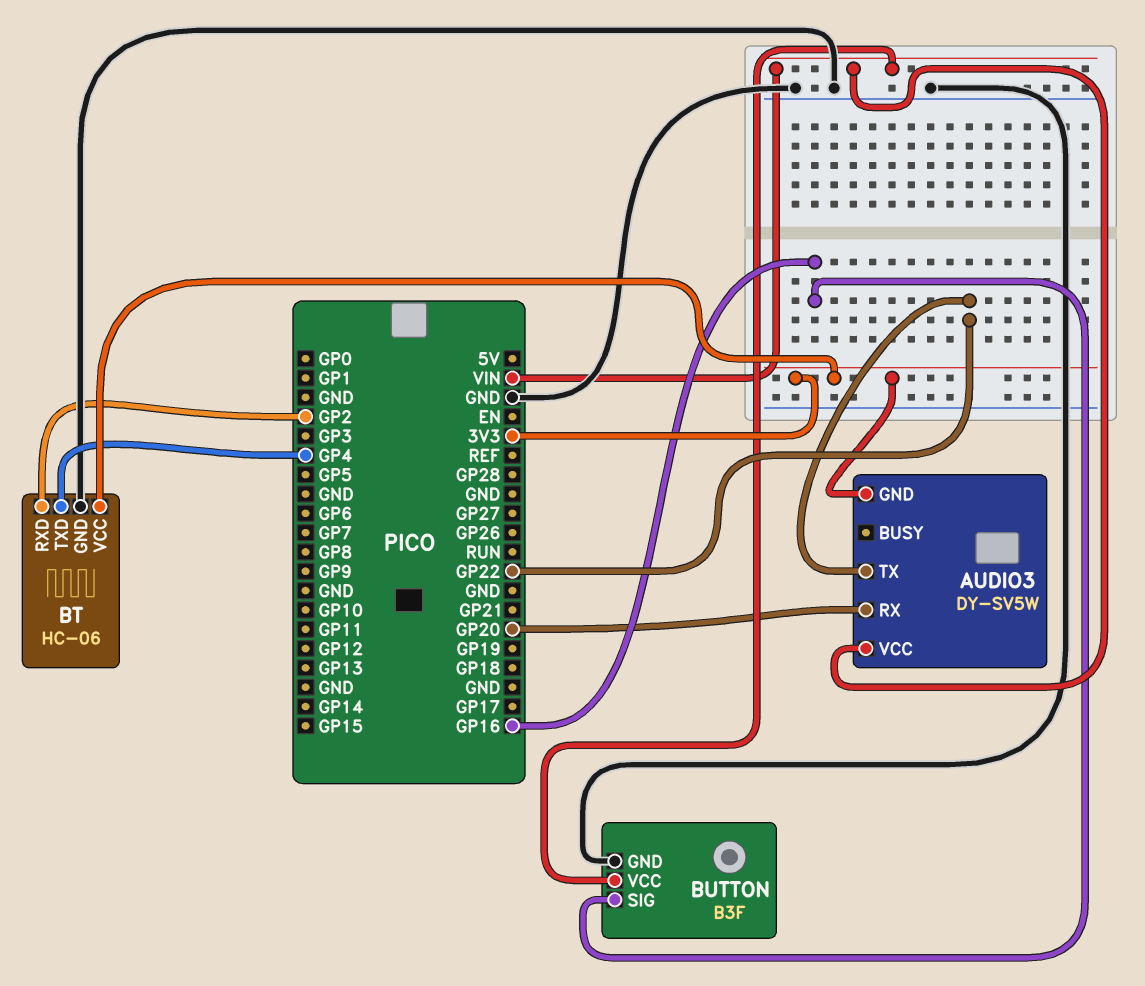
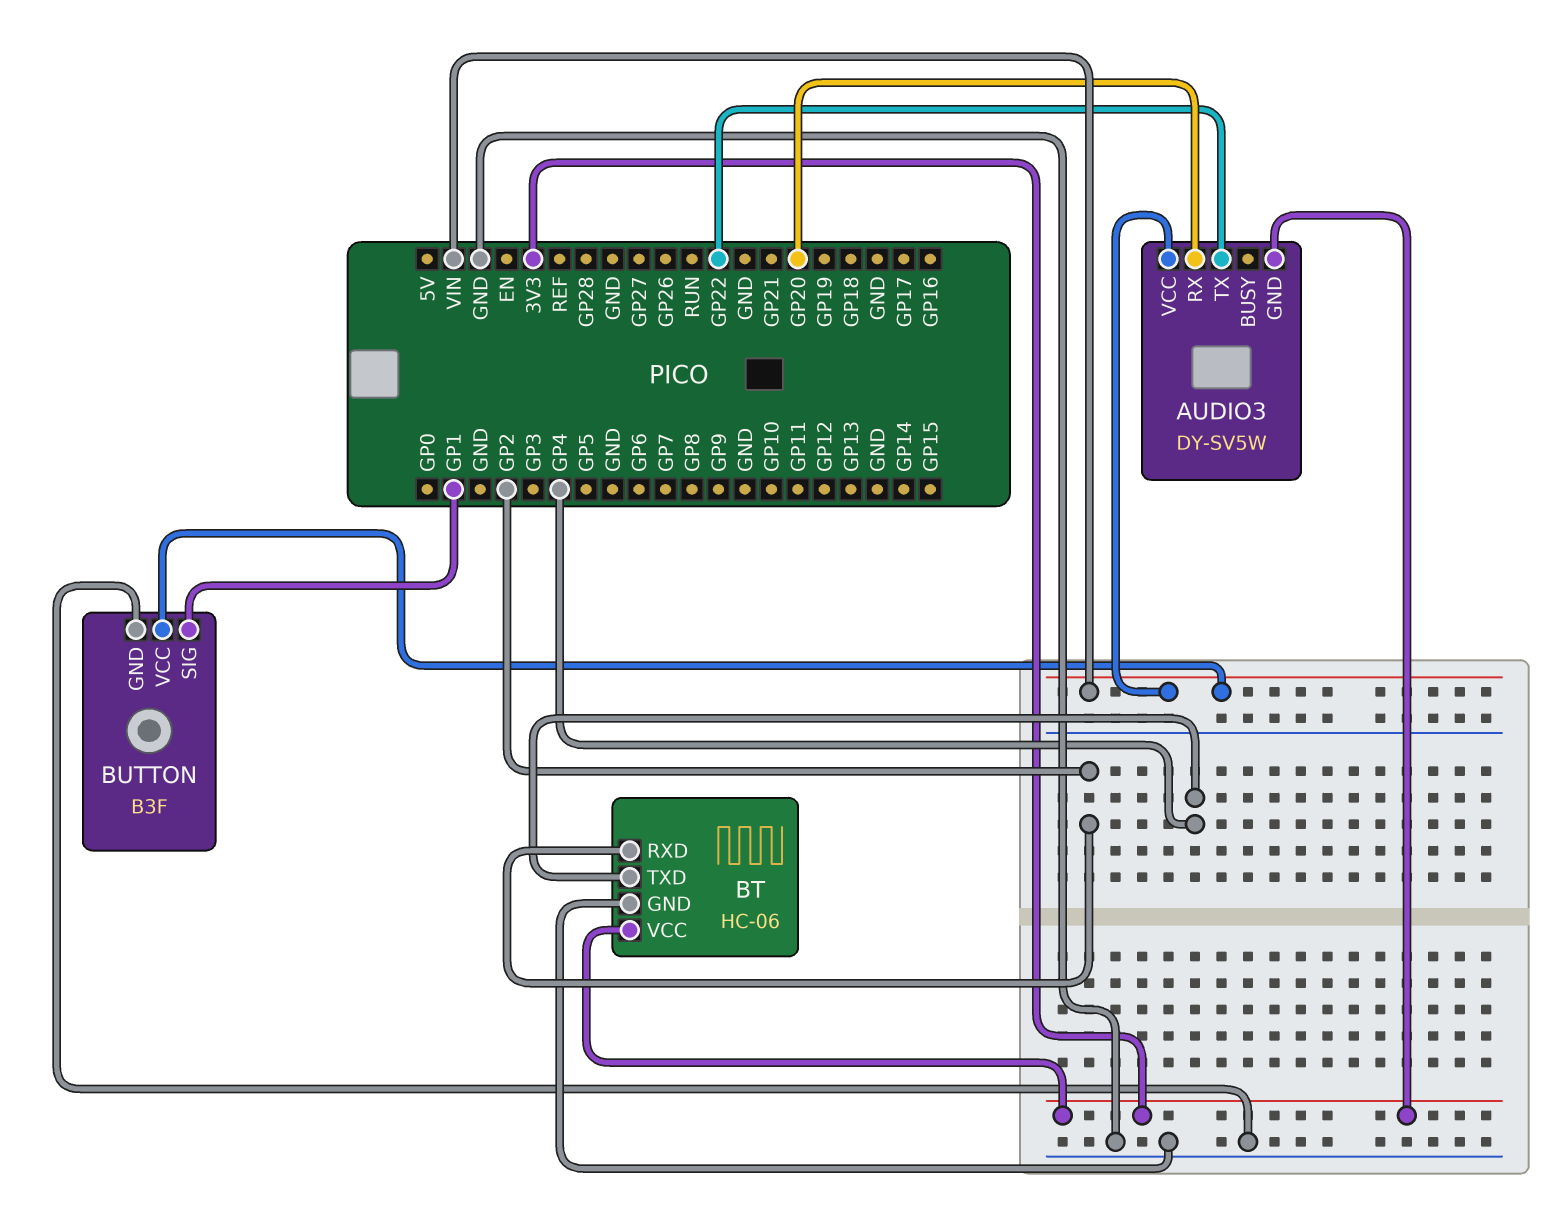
BUTTON pin SIG: GP16 -> GP1

